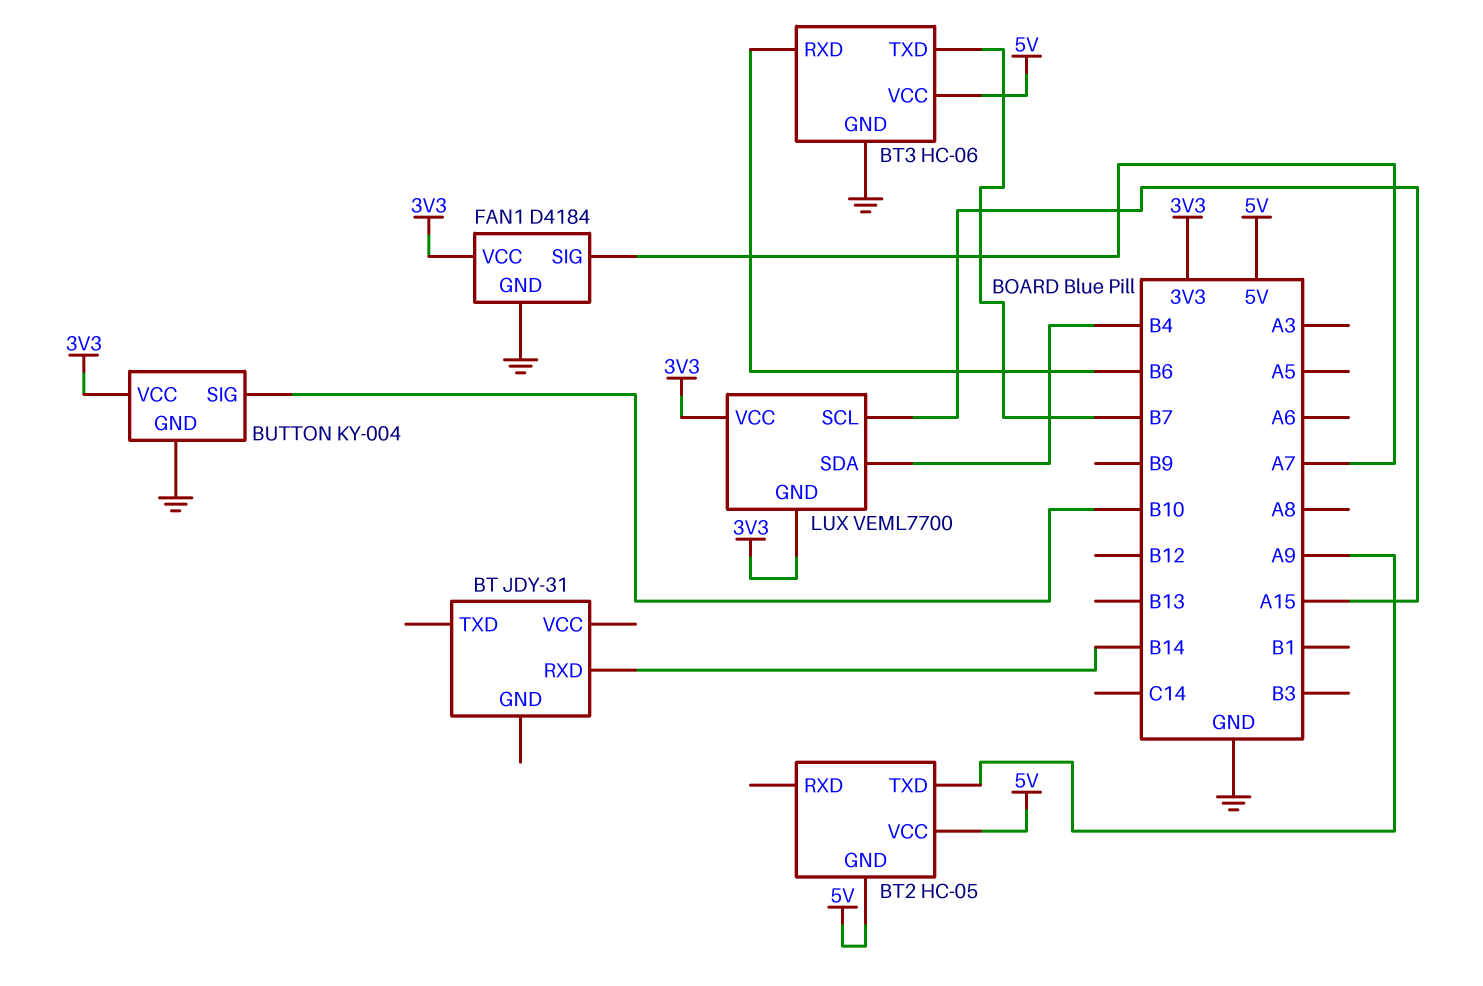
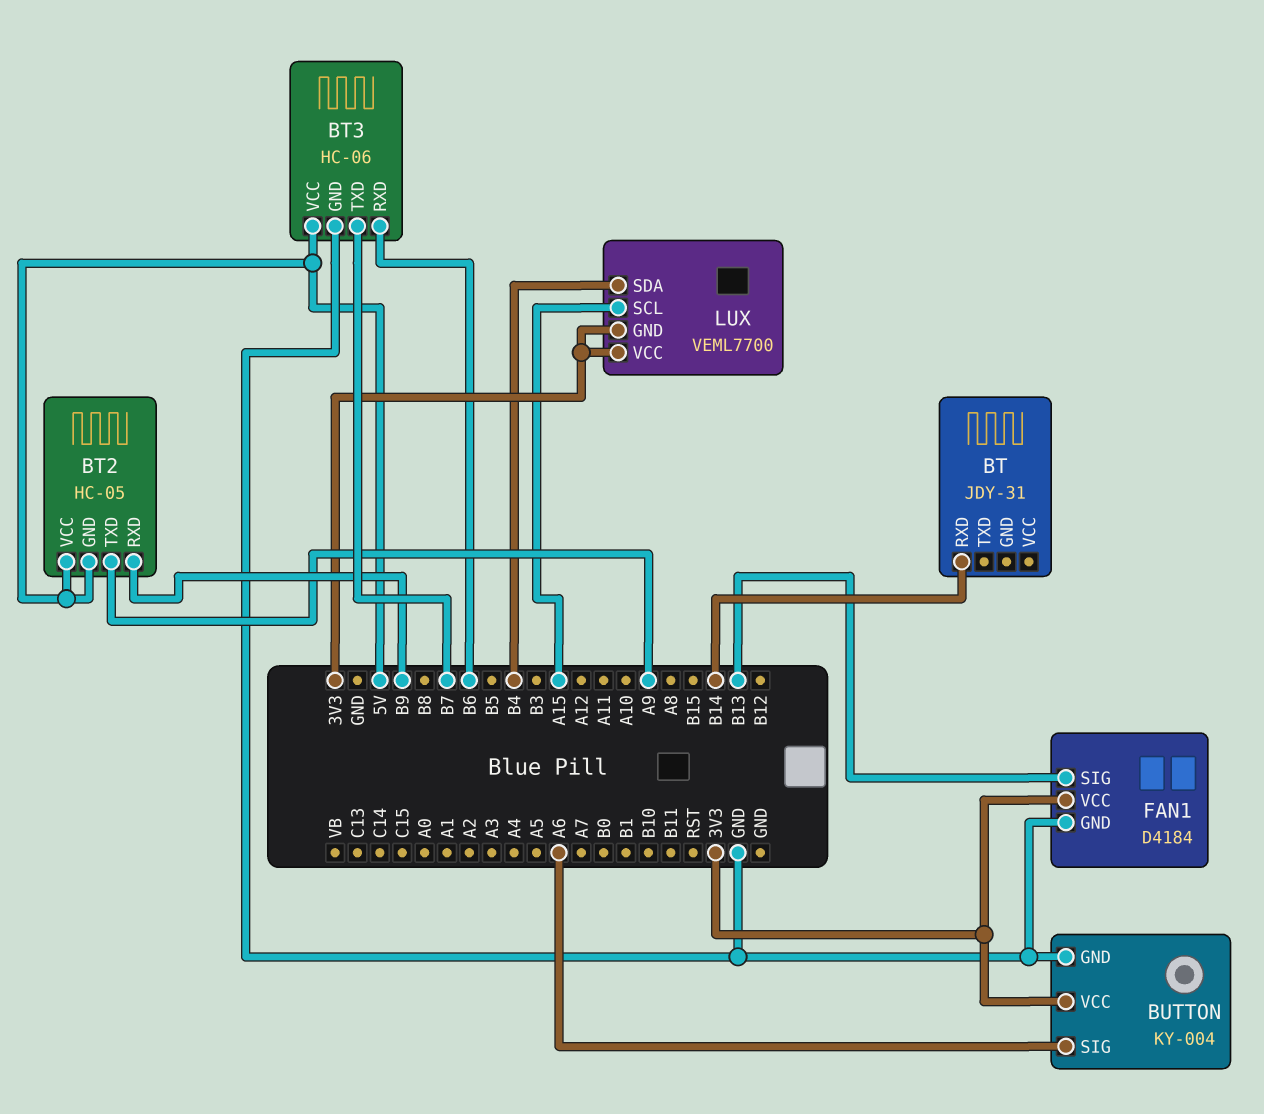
BT2 pin RXD: none -> B9
BUTTON pin SIG: B10 -> A6
FAN1 pin SIG: A7 -> B13

